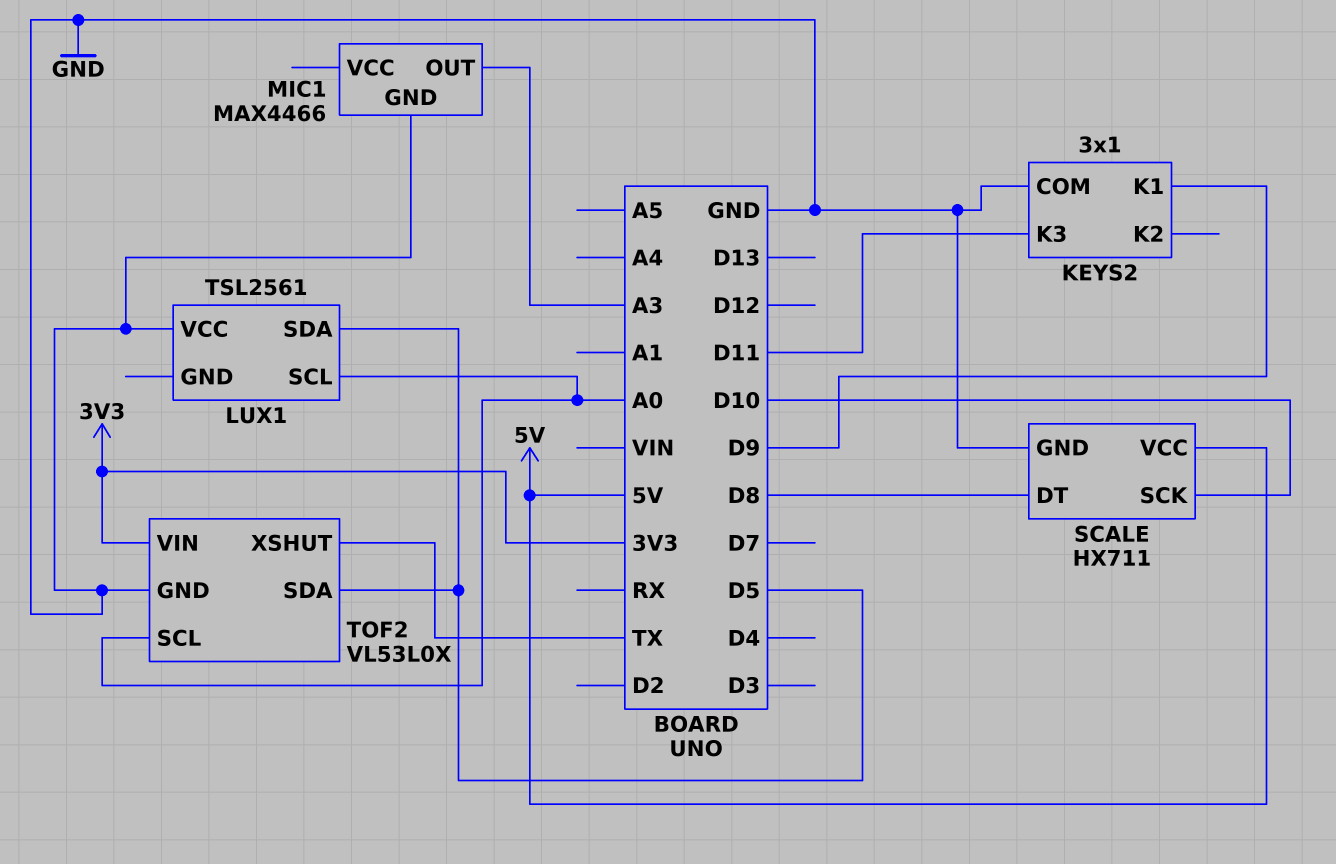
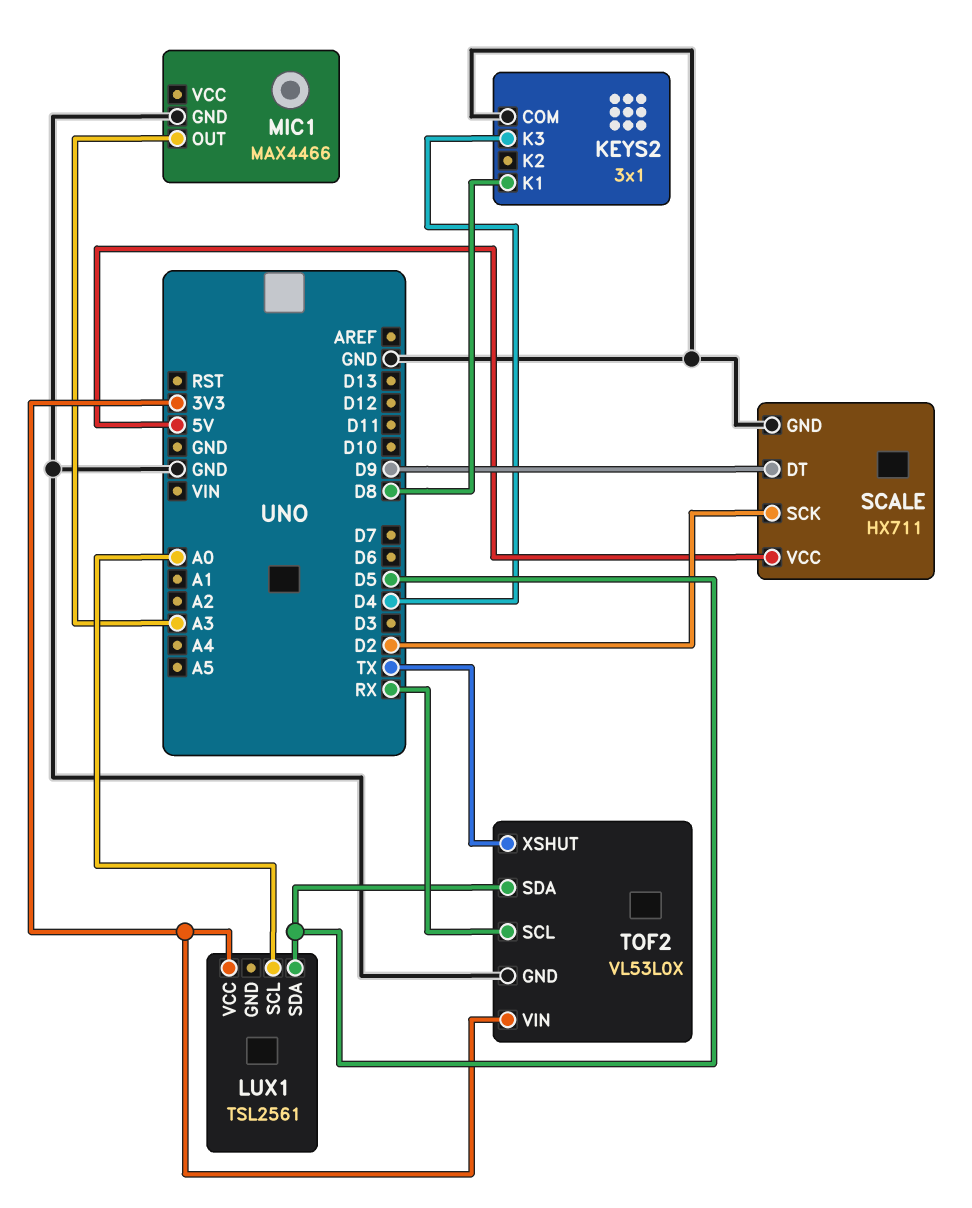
KEYS2 pin K1: D9 -> D8
KEYS2 pin K3: D11 -> D4
LUX1 pin VCC: GND -> 3V3
SCALE pin DT: D8 -> D9
SCALE pin SCK: D10 -> D2
TOF2 pin SCL: A0 -> RX

